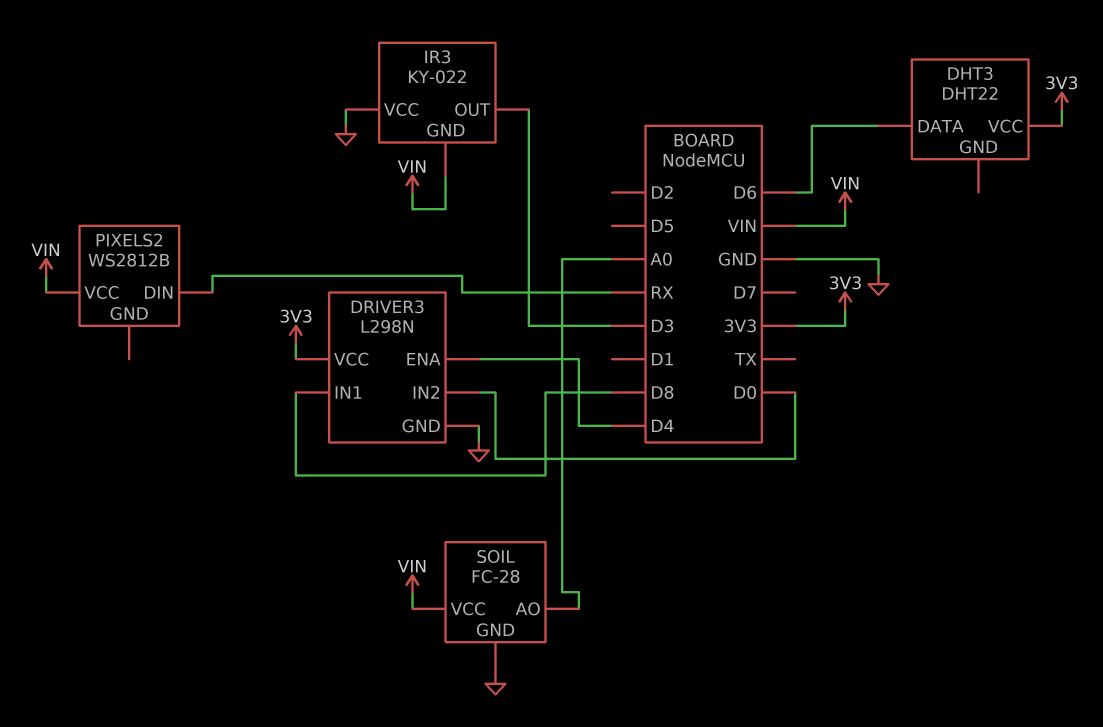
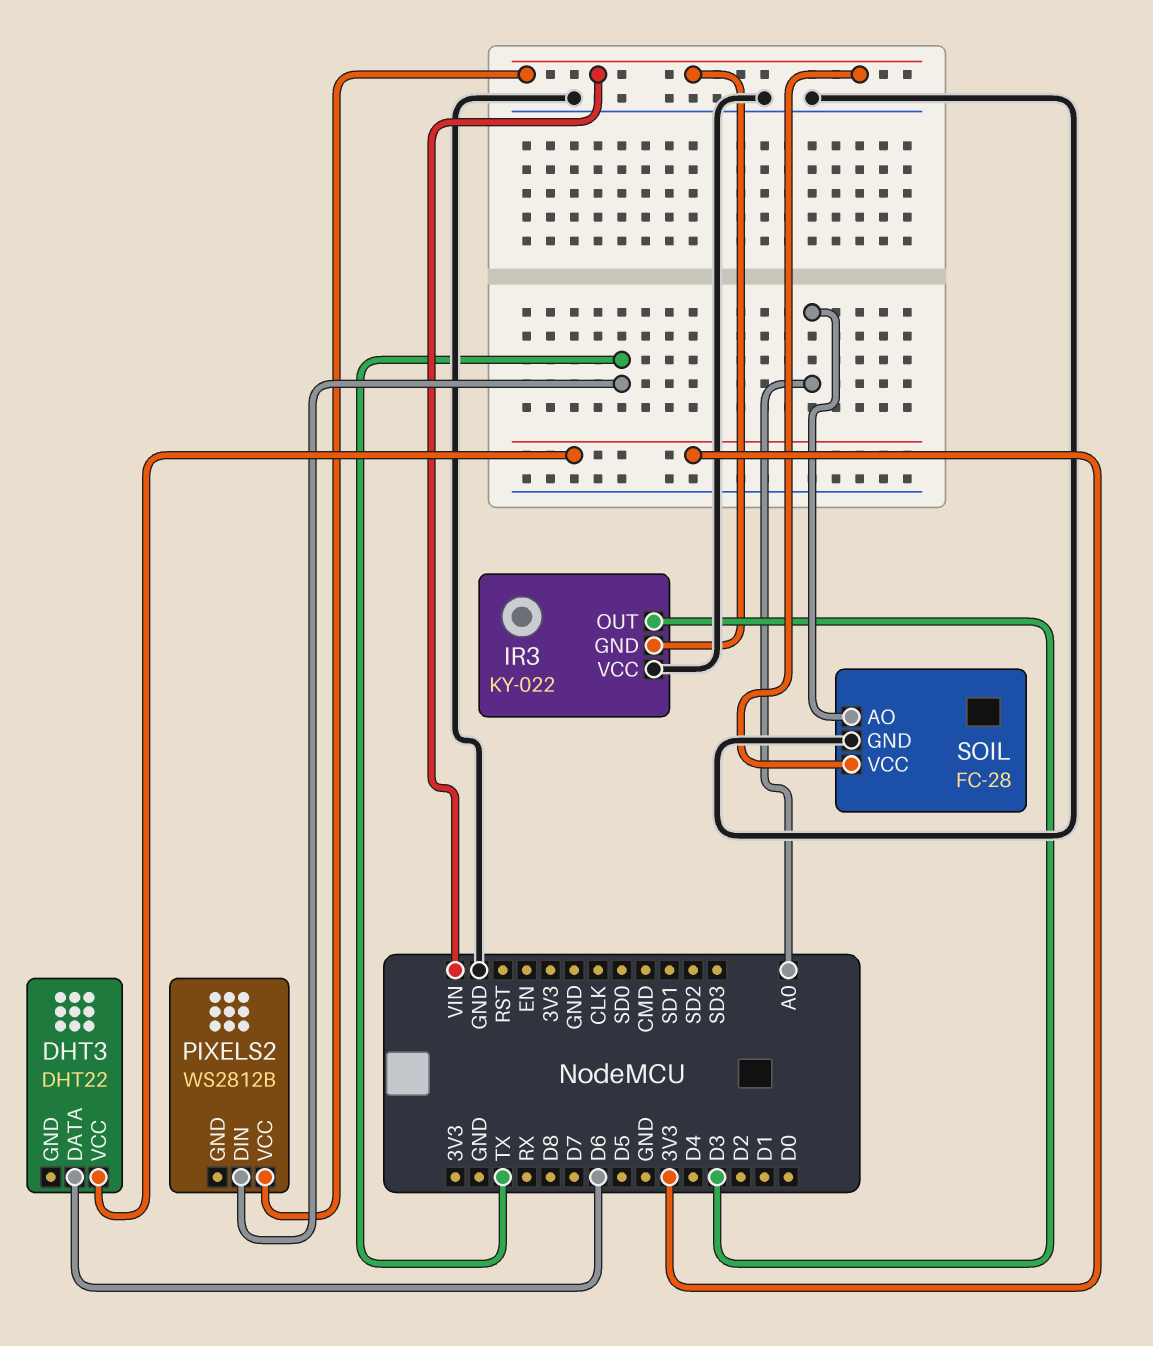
DRIVER3: L298N -> none
DRIVER3 pin ENA: D4 -> none
DRIVER3 pin GND: GND -> none
DRIVER3 pin IN1: D8 -> none
DRIVER3 pin IN2: D0 -> none
DRIVER3 pin VCC: 3V3 -> none
PIXELS2 pin DIN: RX -> TX

